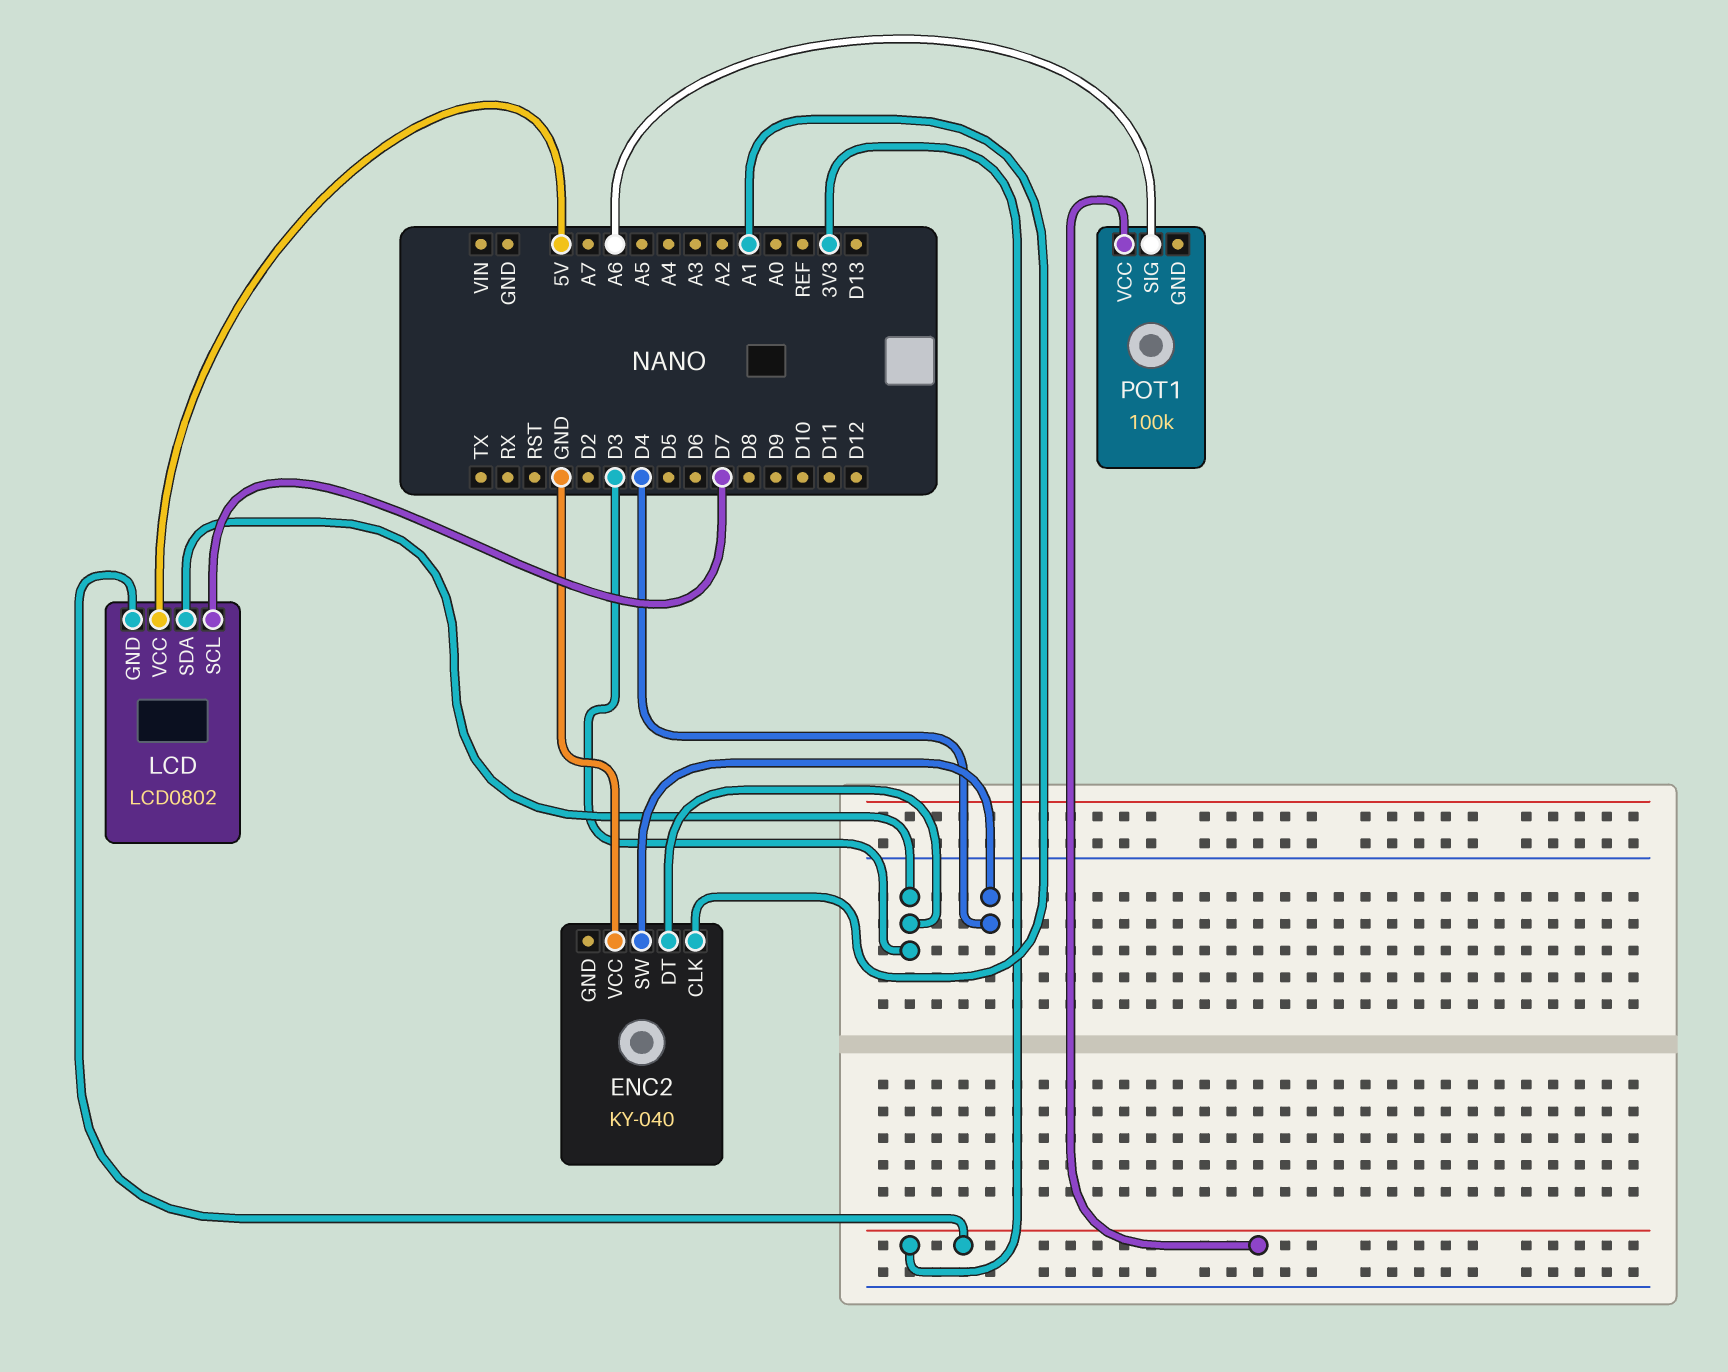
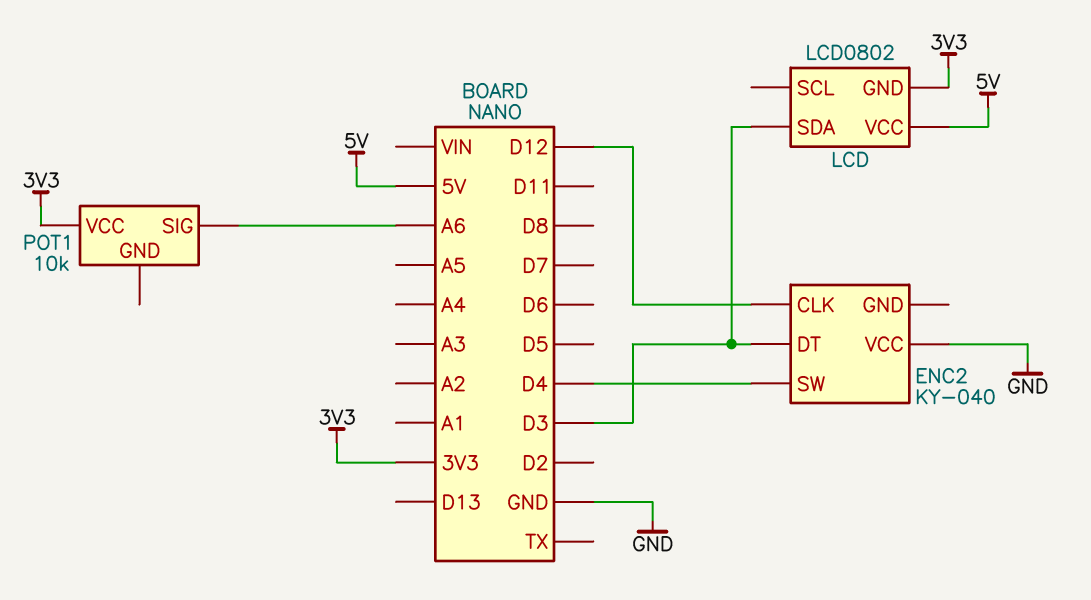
ENC2 pin CLK: A1 -> D12
LCD pin SCL: D7 -> none
POT1: 100k -> 10k

